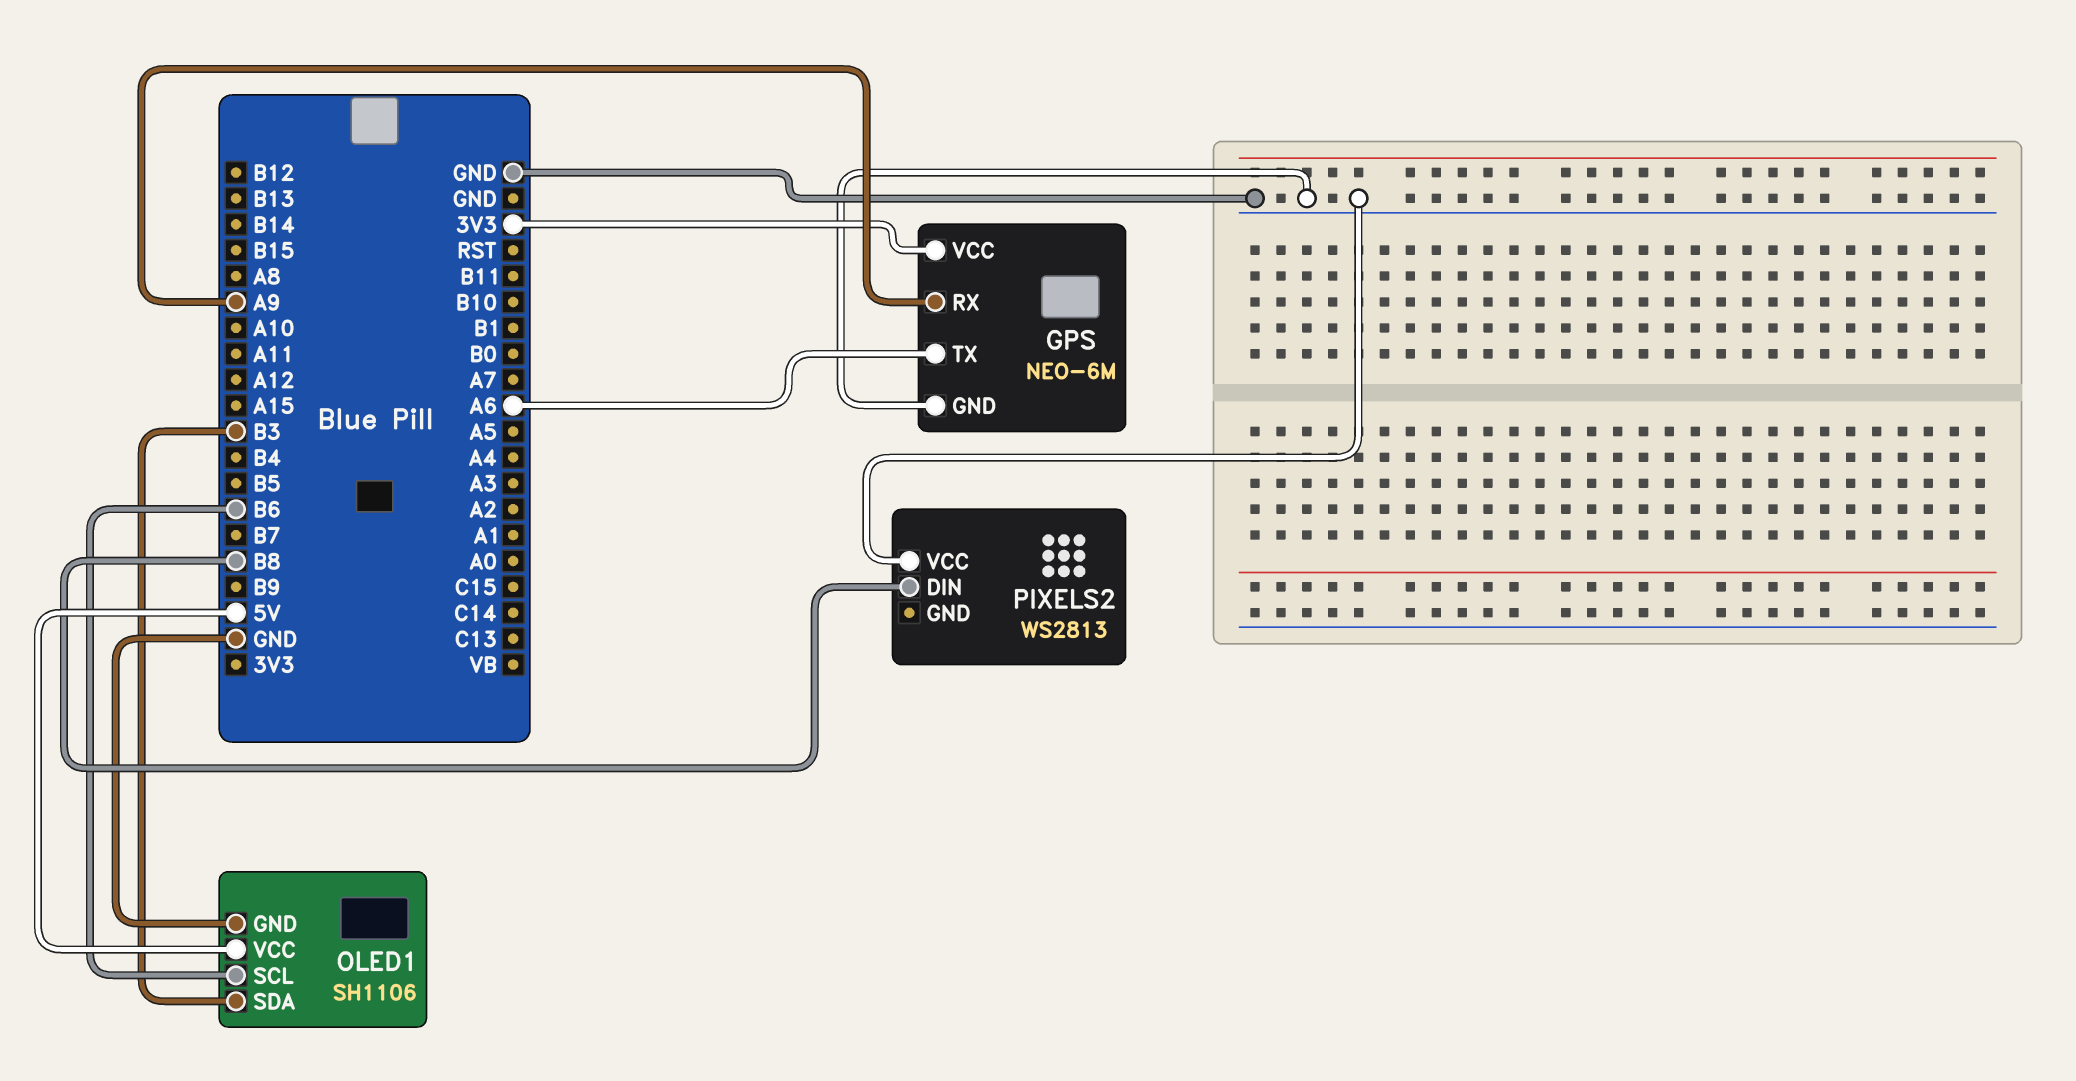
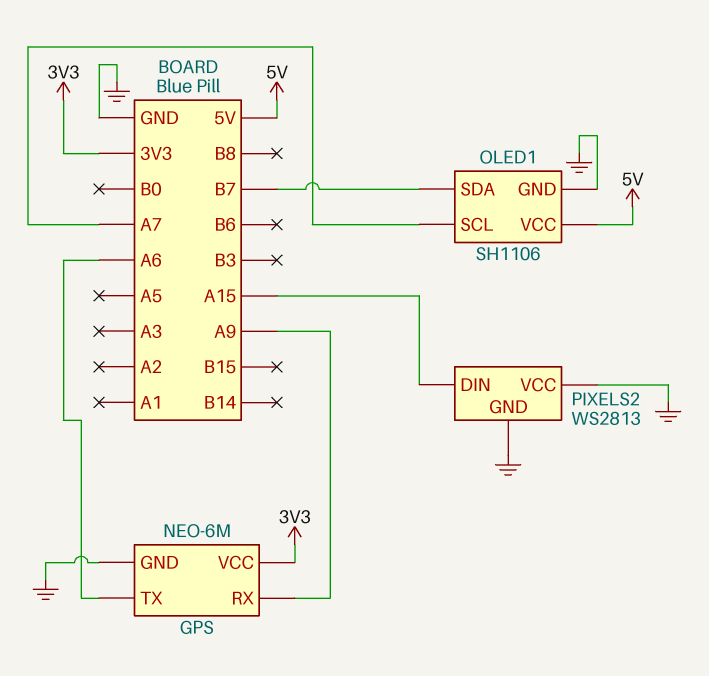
OLED1 pin SCL: B6 -> A7
OLED1 pin SDA: B3 -> B7
PIXELS2 pin DIN: B8 -> A15
PIXELS2 pin GND: none -> GND

